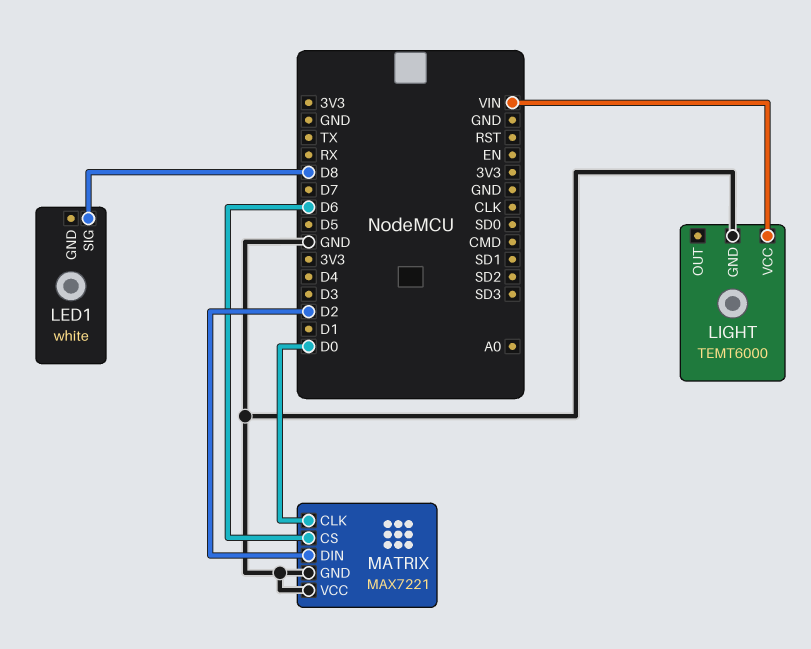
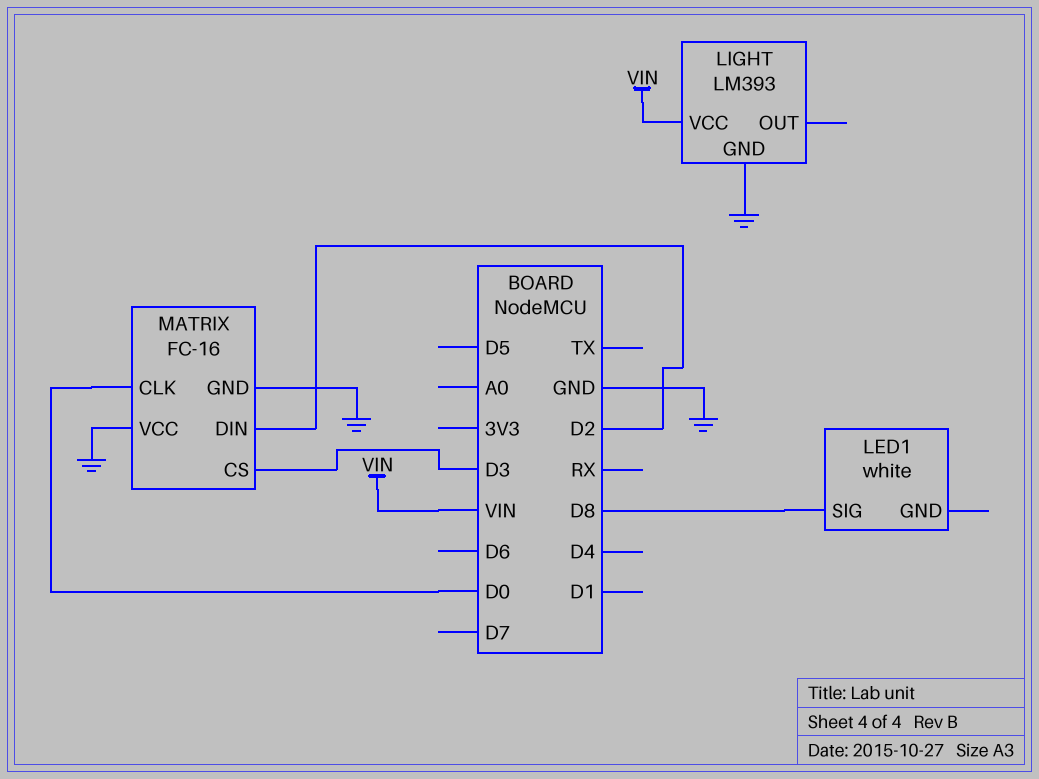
LIGHT: TEMT6000 -> LM393
MATRIX: MAX7221 -> FC-16
MATRIX pin CS: D6 -> D3

